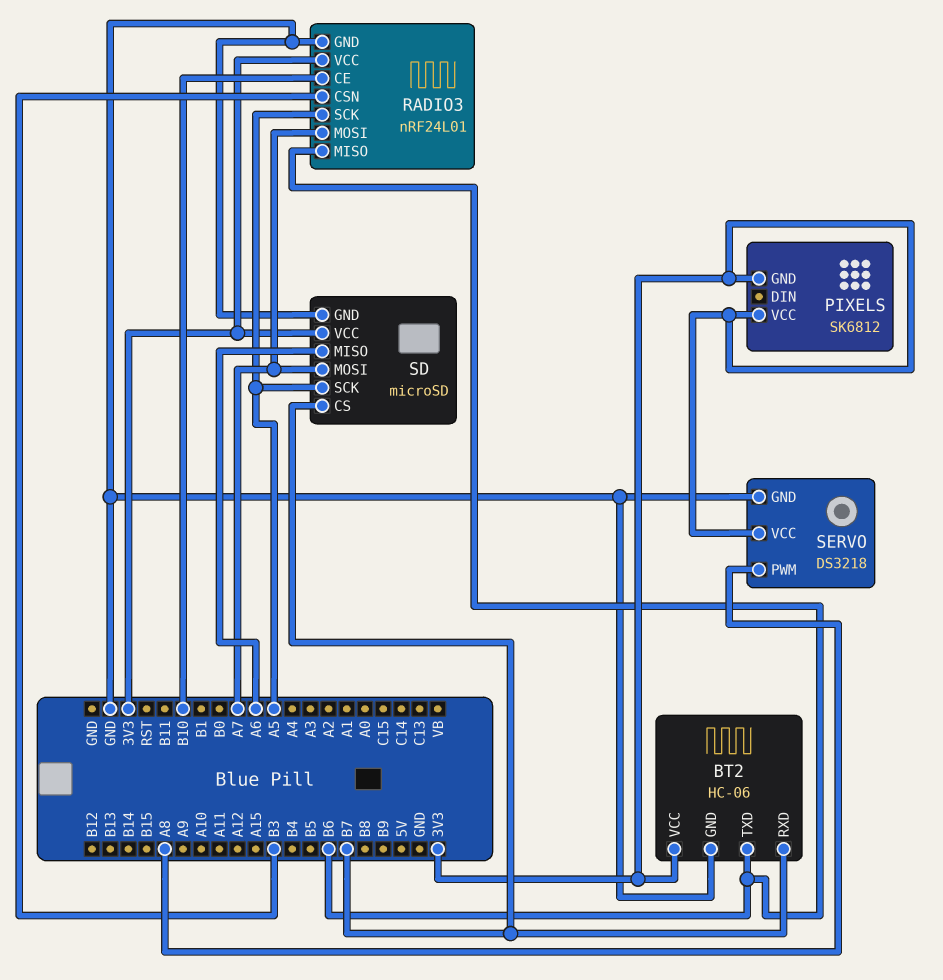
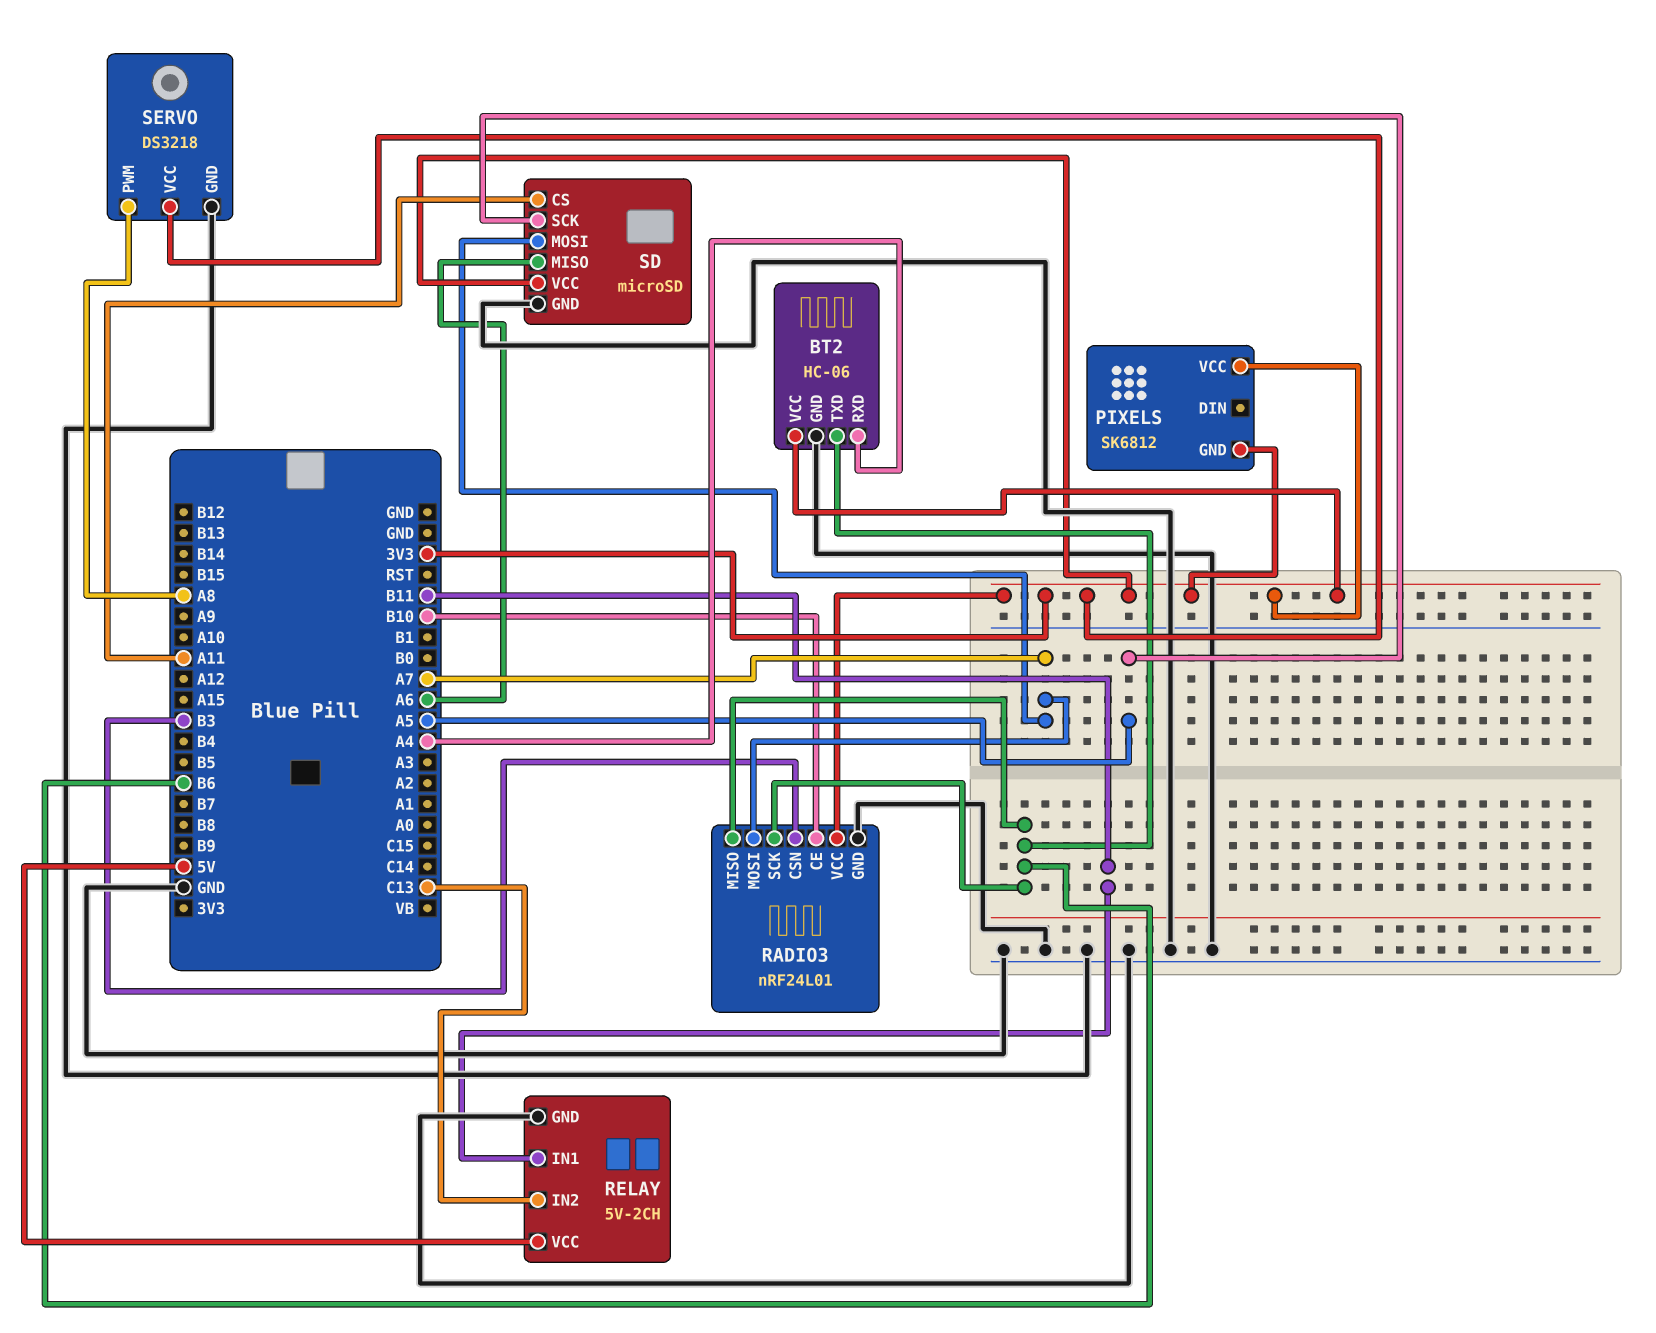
BT2 pin RXD: B7 -> A4
RADIO3 pin SCK: A5 -> B6
RELAY: none -> 5V-2CH
RELAY pin GND: none -> GND
RELAY pin IN1: none -> B11
RELAY pin IN2: none -> C13
RELAY pin VCC: none -> 5V
SD pin CS: B7 -> A11

